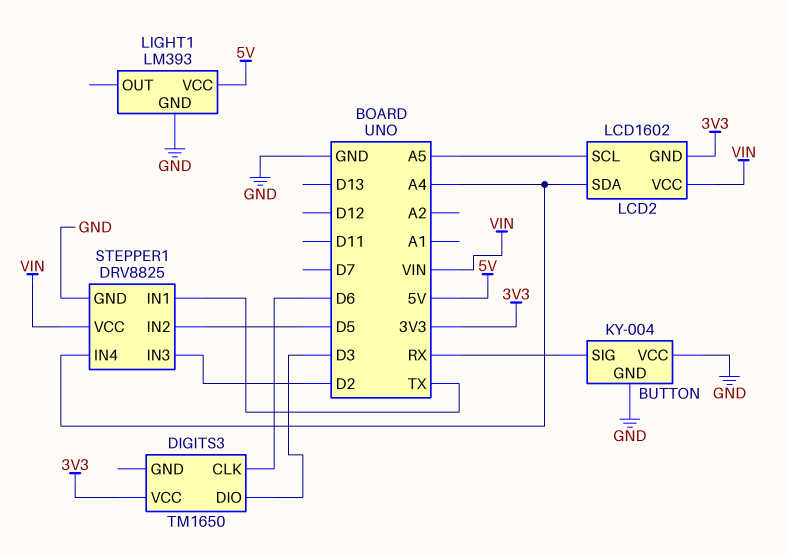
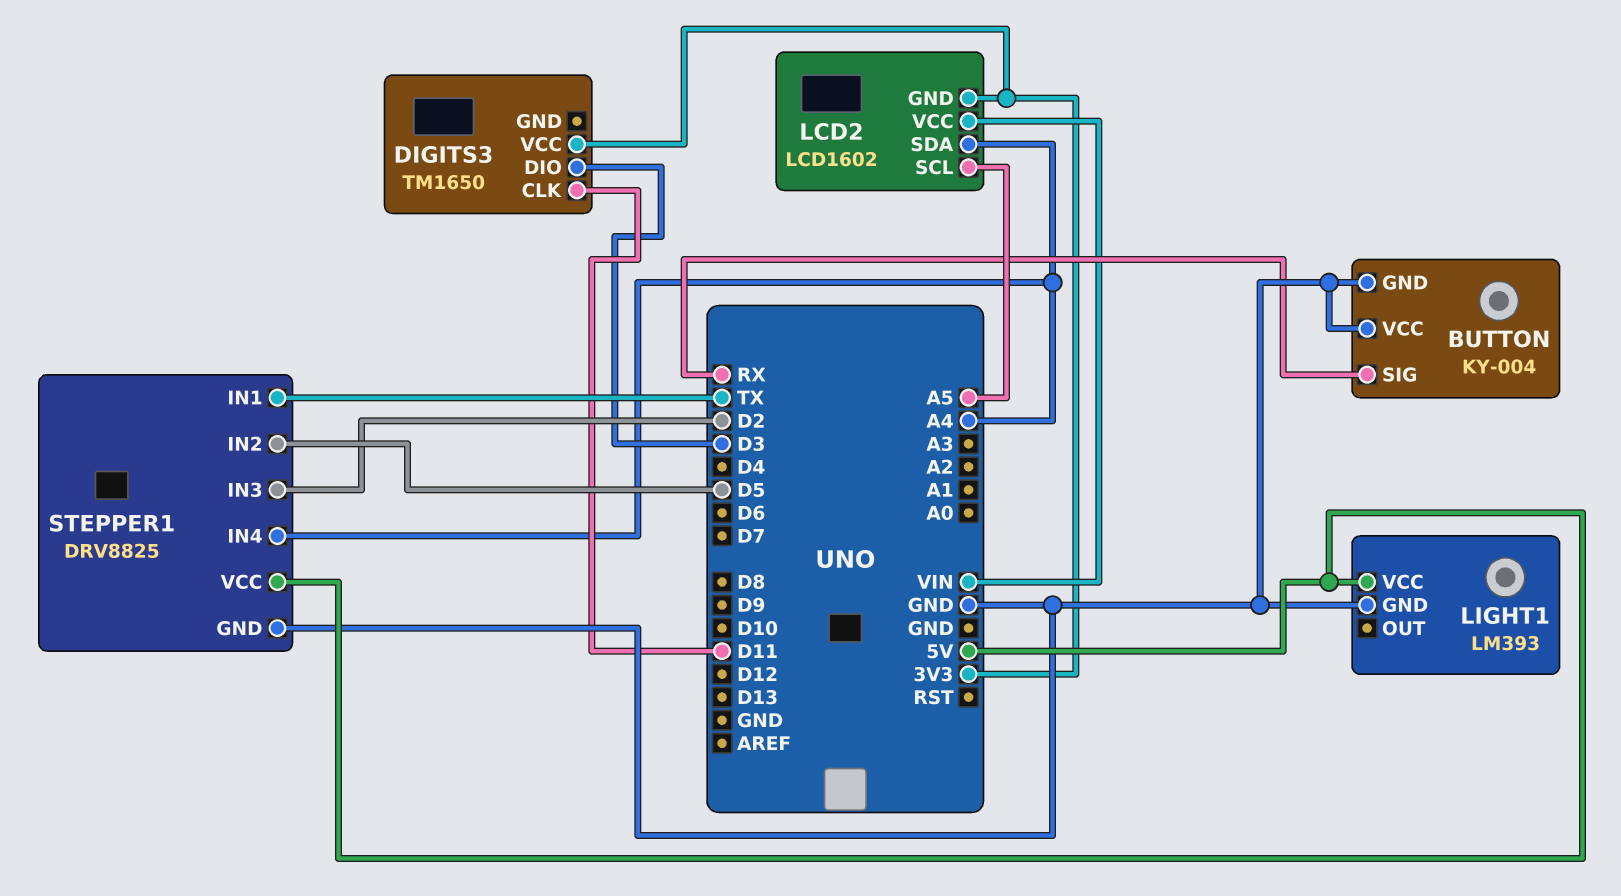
DIGITS3 pin CLK: D6 -> D11
STEPPER1 pin VCC: VIN -> 5V

